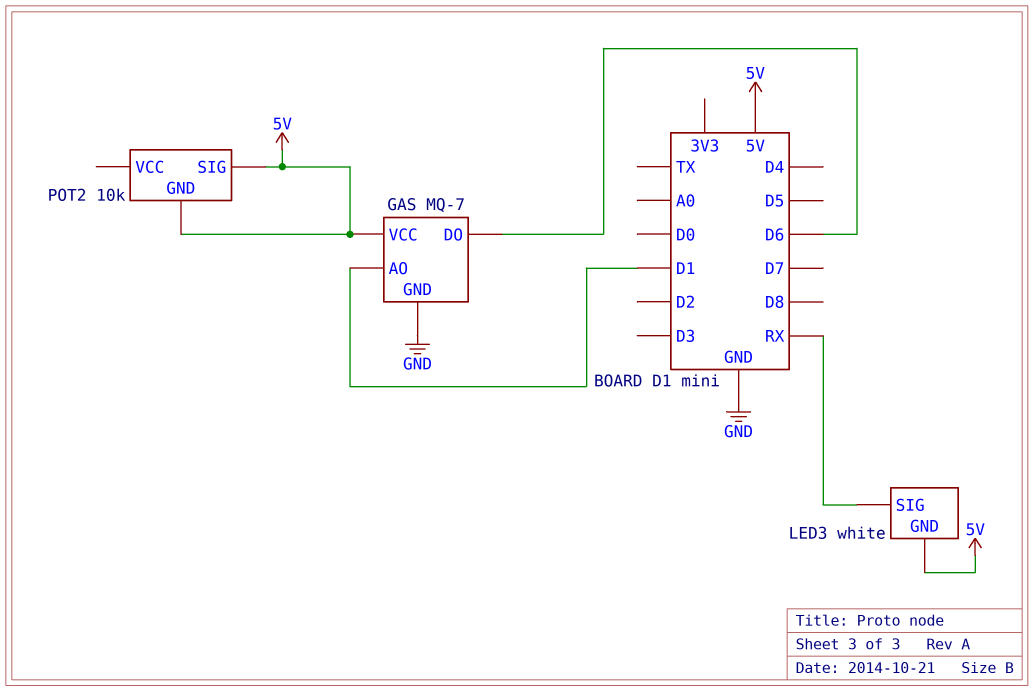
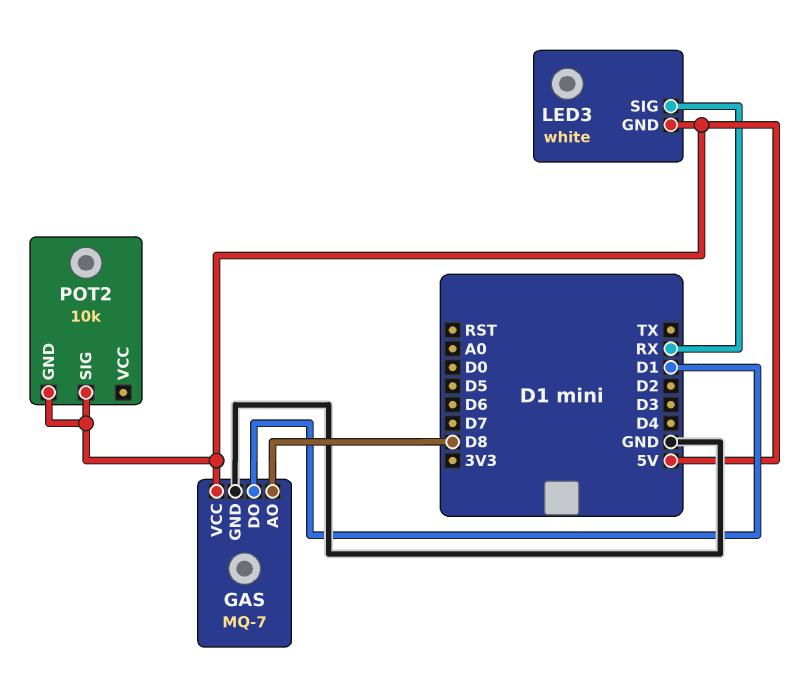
GAS pin AO: D1 -> D8
GAS pin DO: D6 -> D1

